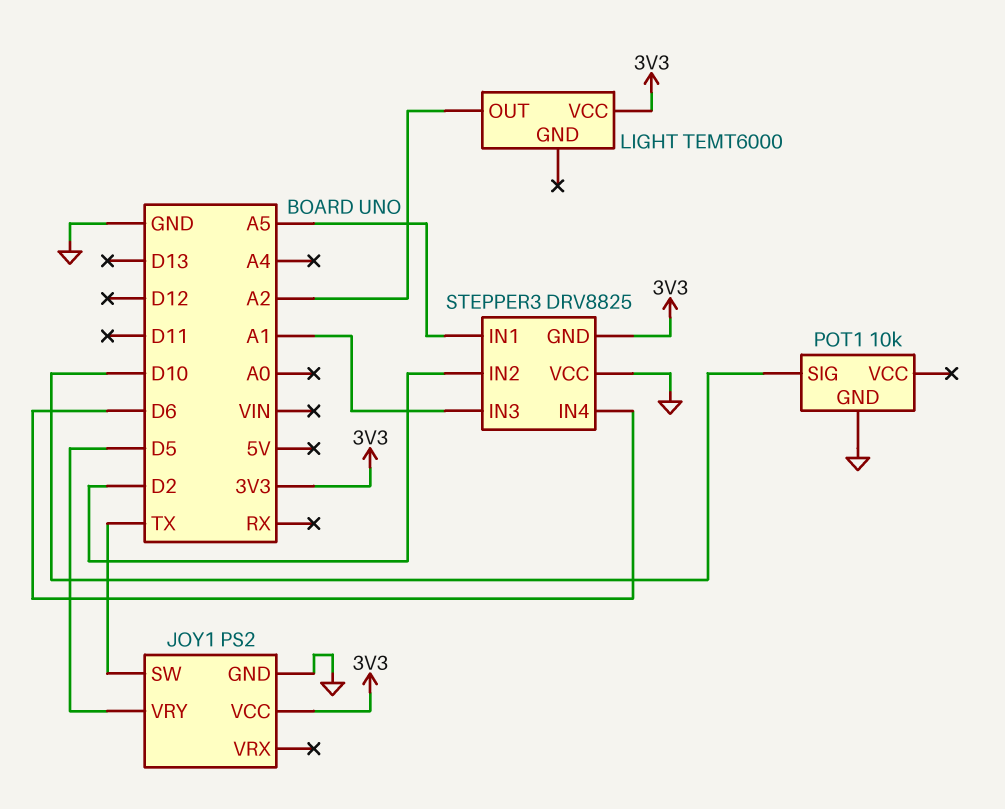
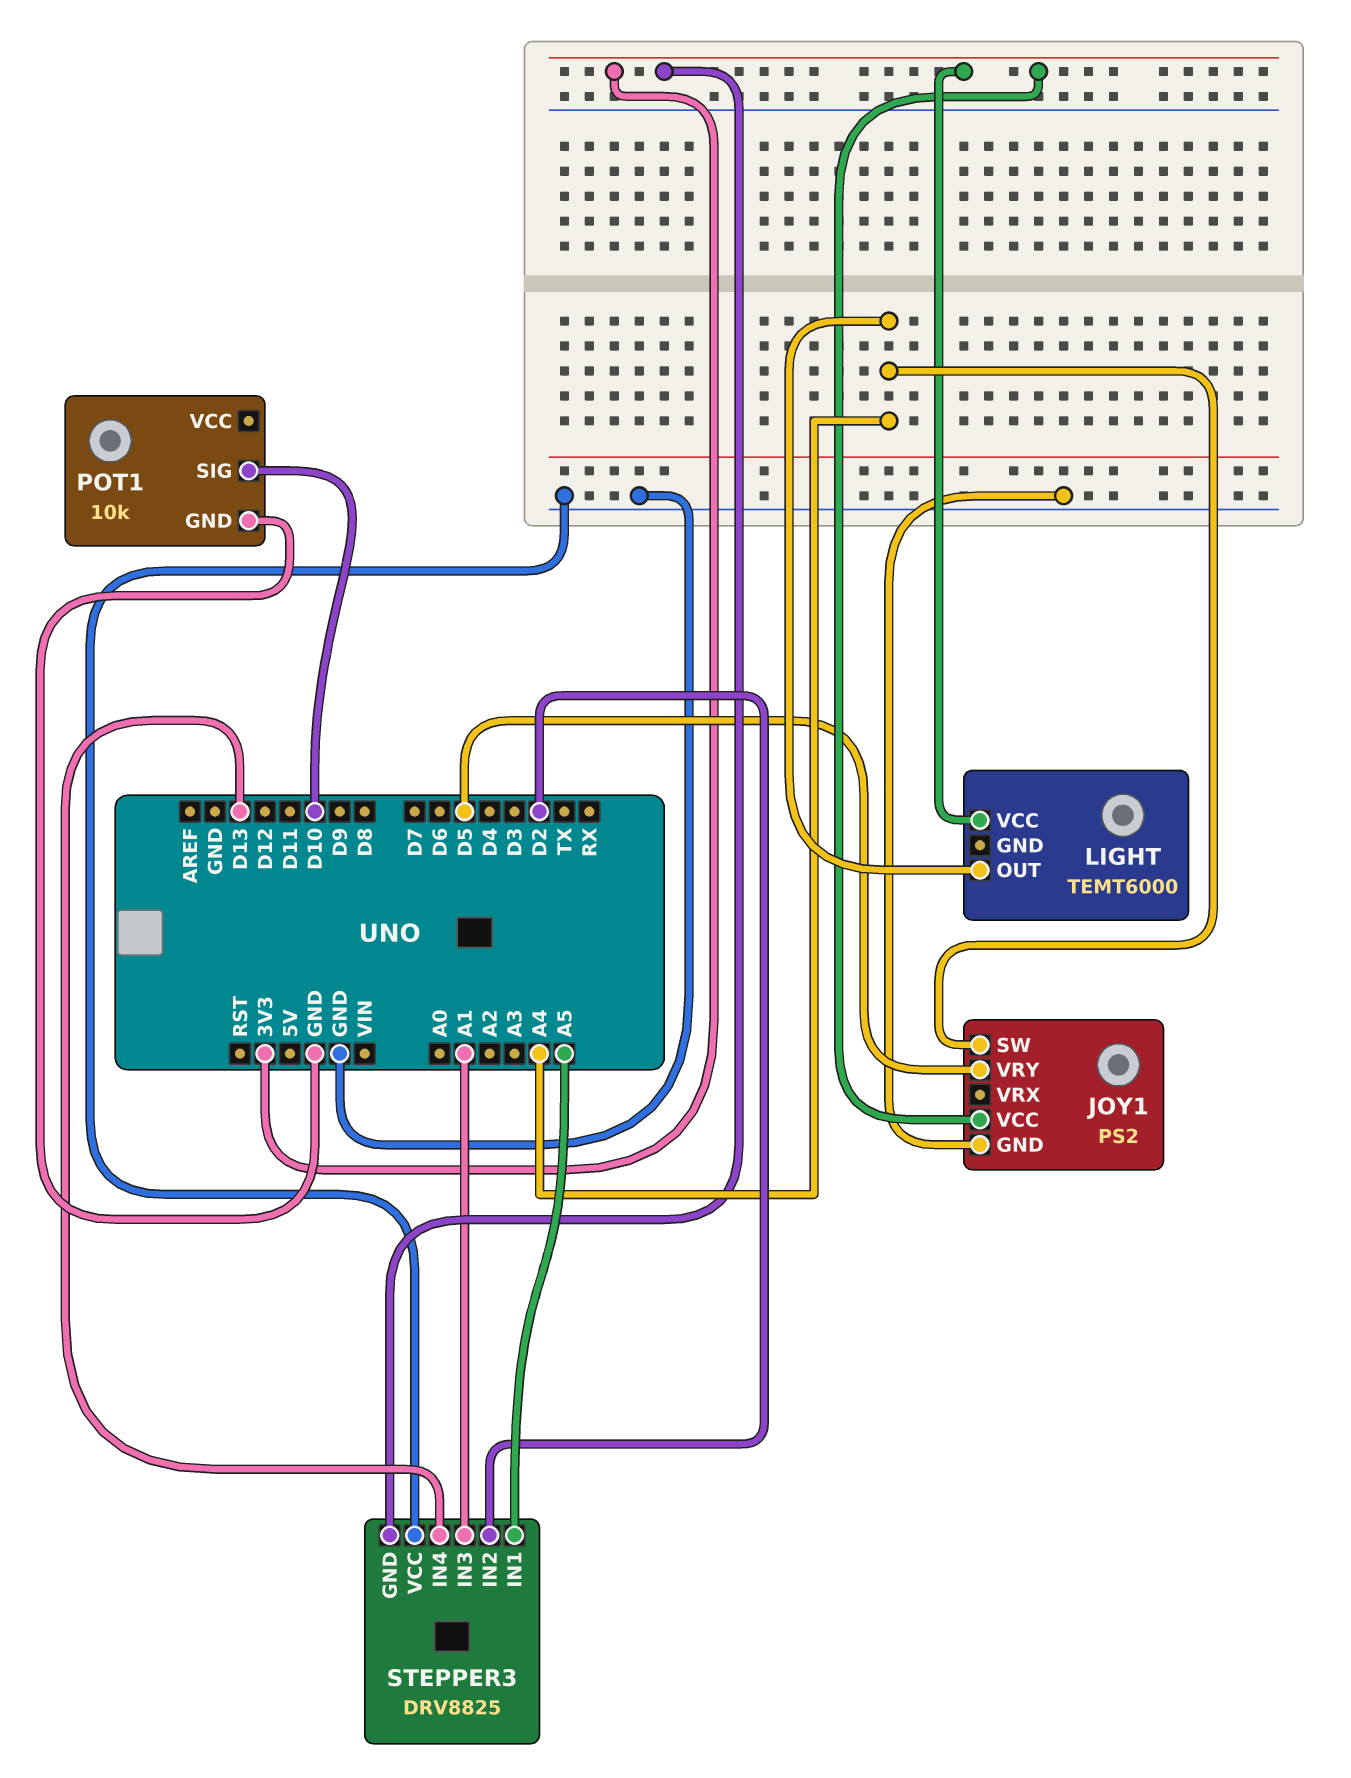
JOY1 pin SW: TX -> A4
LIGHT pin OUT: A2 -> A4
STEPPER3 pin IN4: D6 -> D13

